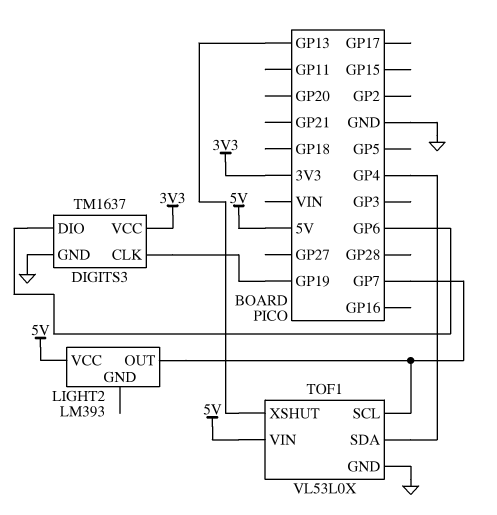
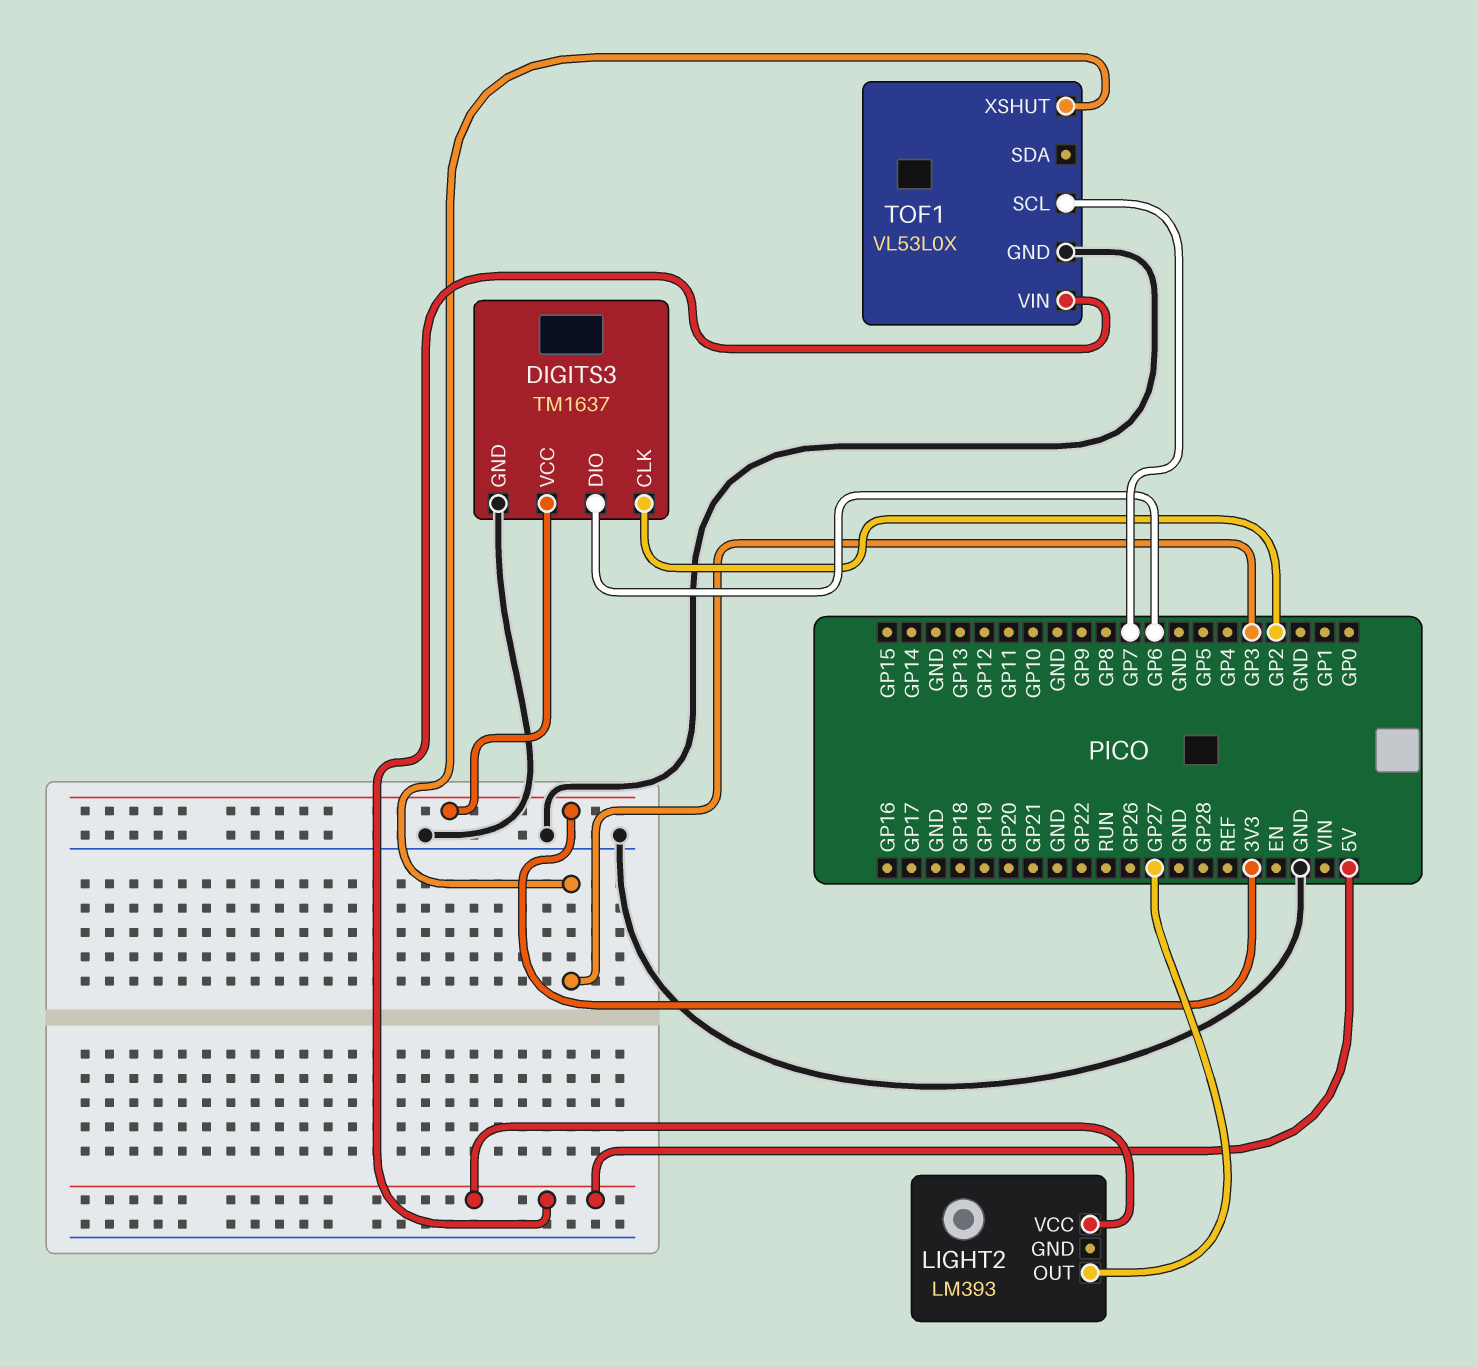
DIGITS3 pin CLK: GP19 -> GP2
LIGHT2 pin OUT: GP7 -> GP27
TOF1 pin SDA: GP4 -> none
TOF1 pin XSHUT: GP13 -> GP3

